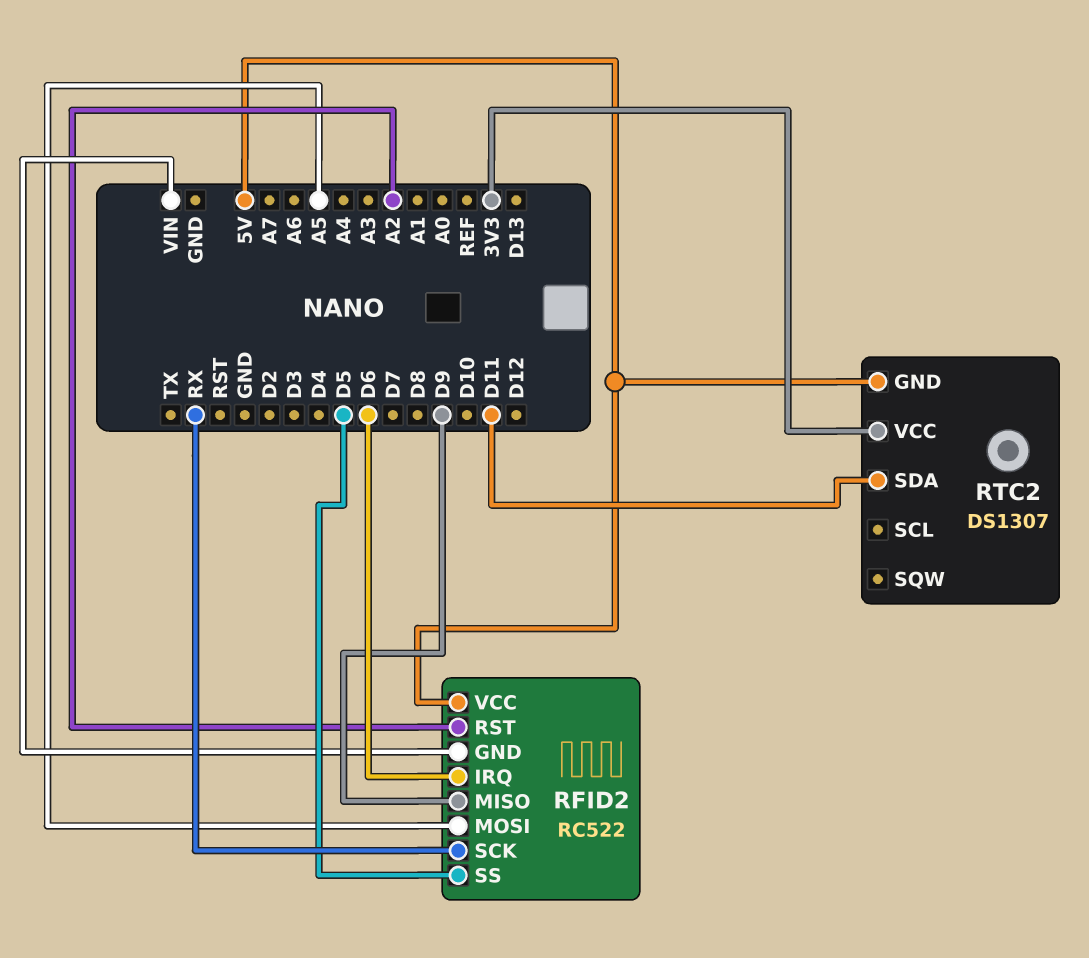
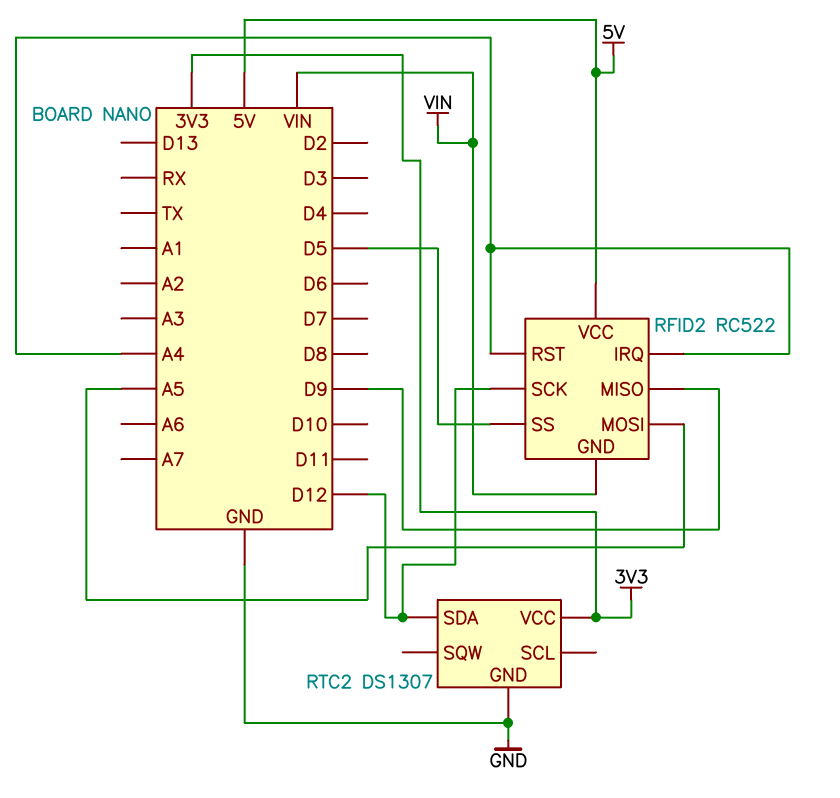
RFID2 pin IRQ: D6 -> A4
RFID2 pin RST: A2 -> A4
RFID2 pin SCK: RX -> D12
RTC2 pin GND: 5V -> GND
RTC2 pin SDA: D11 -> D12

